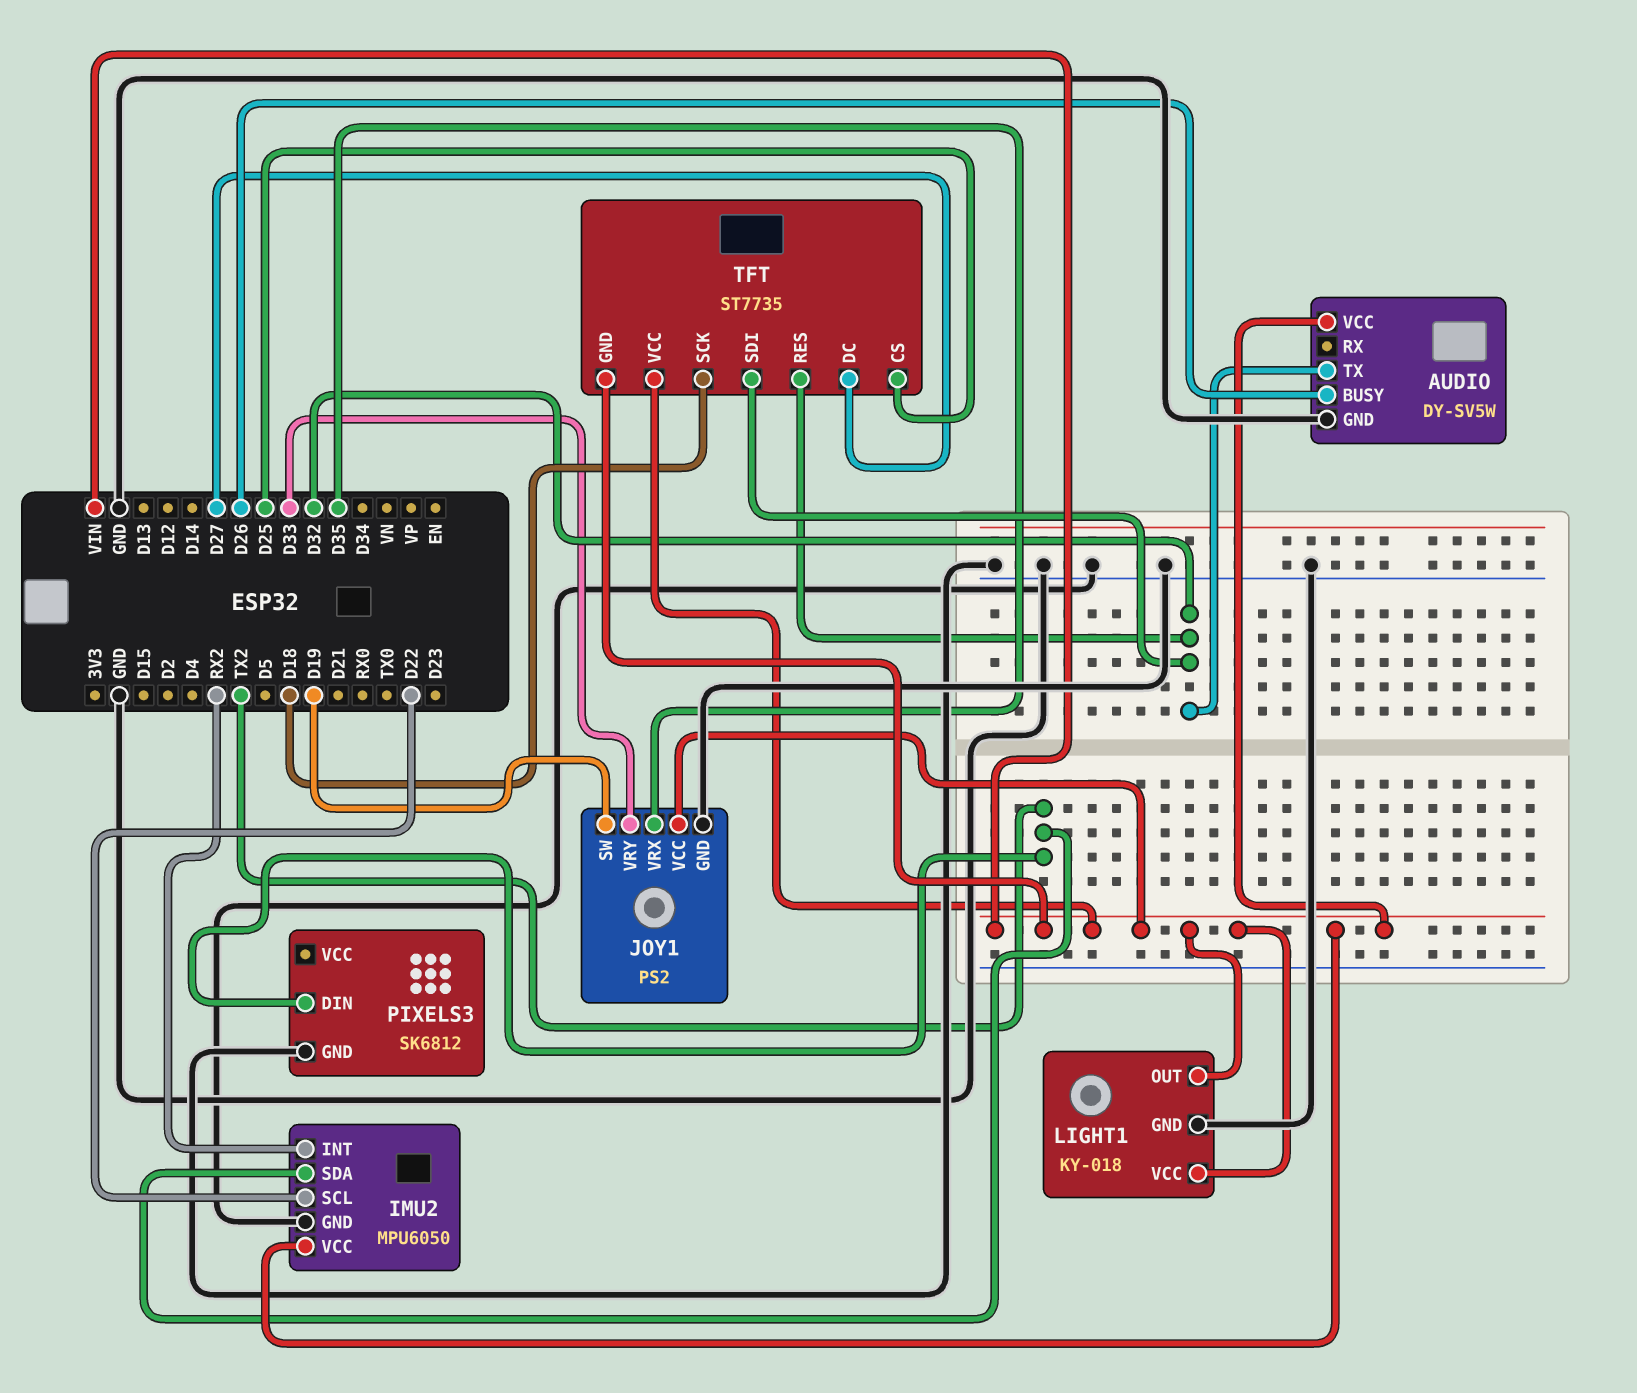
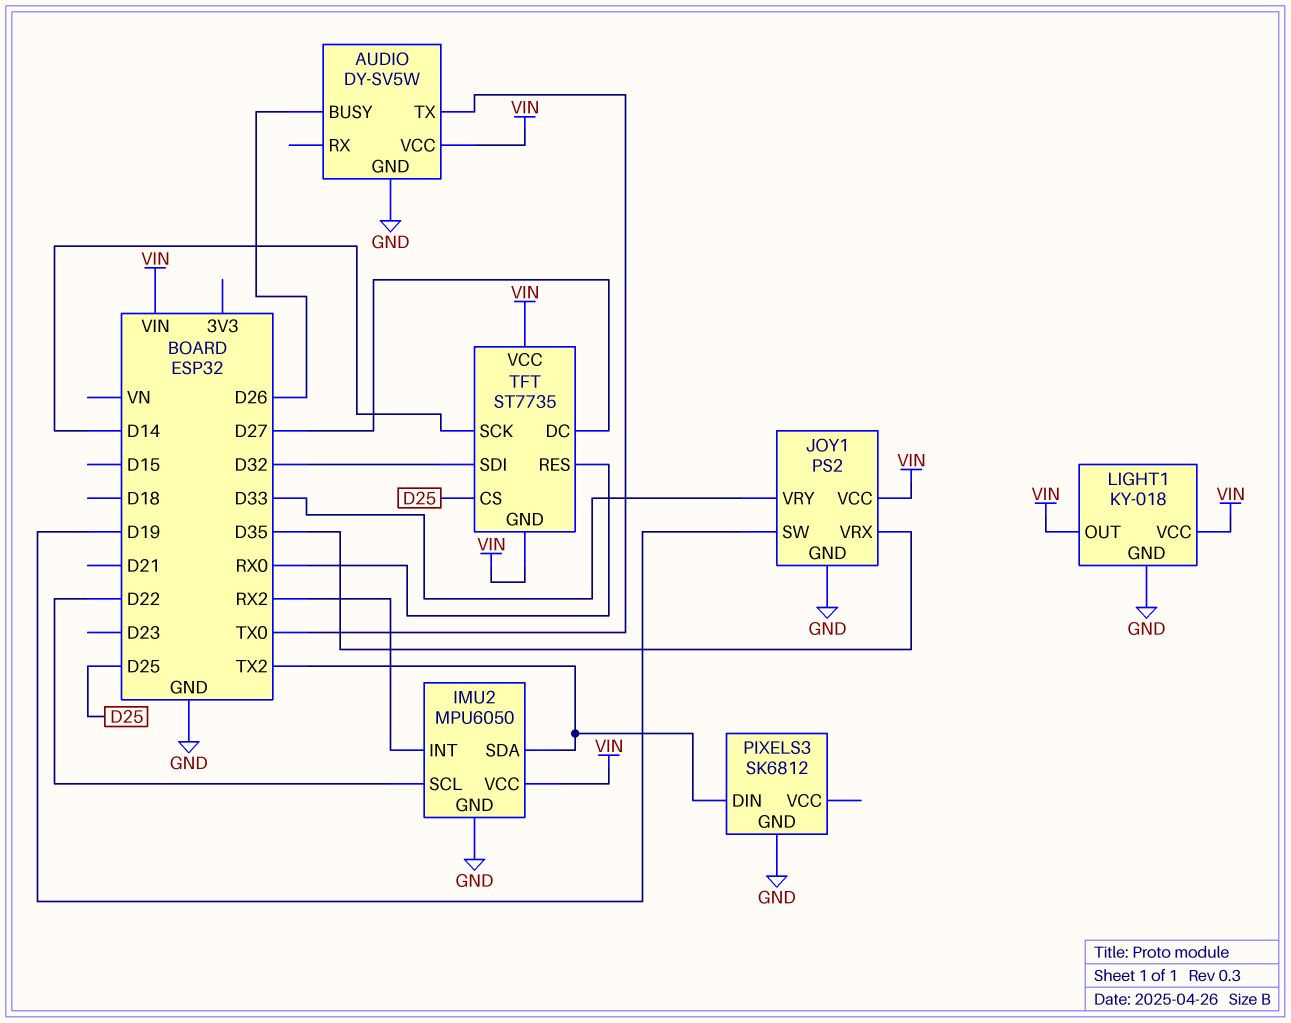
AUDIO pin TX: D32 -> TX0
TFT pin RES: D32 -> RX0
TFT pin SCK: D18 -> D14

